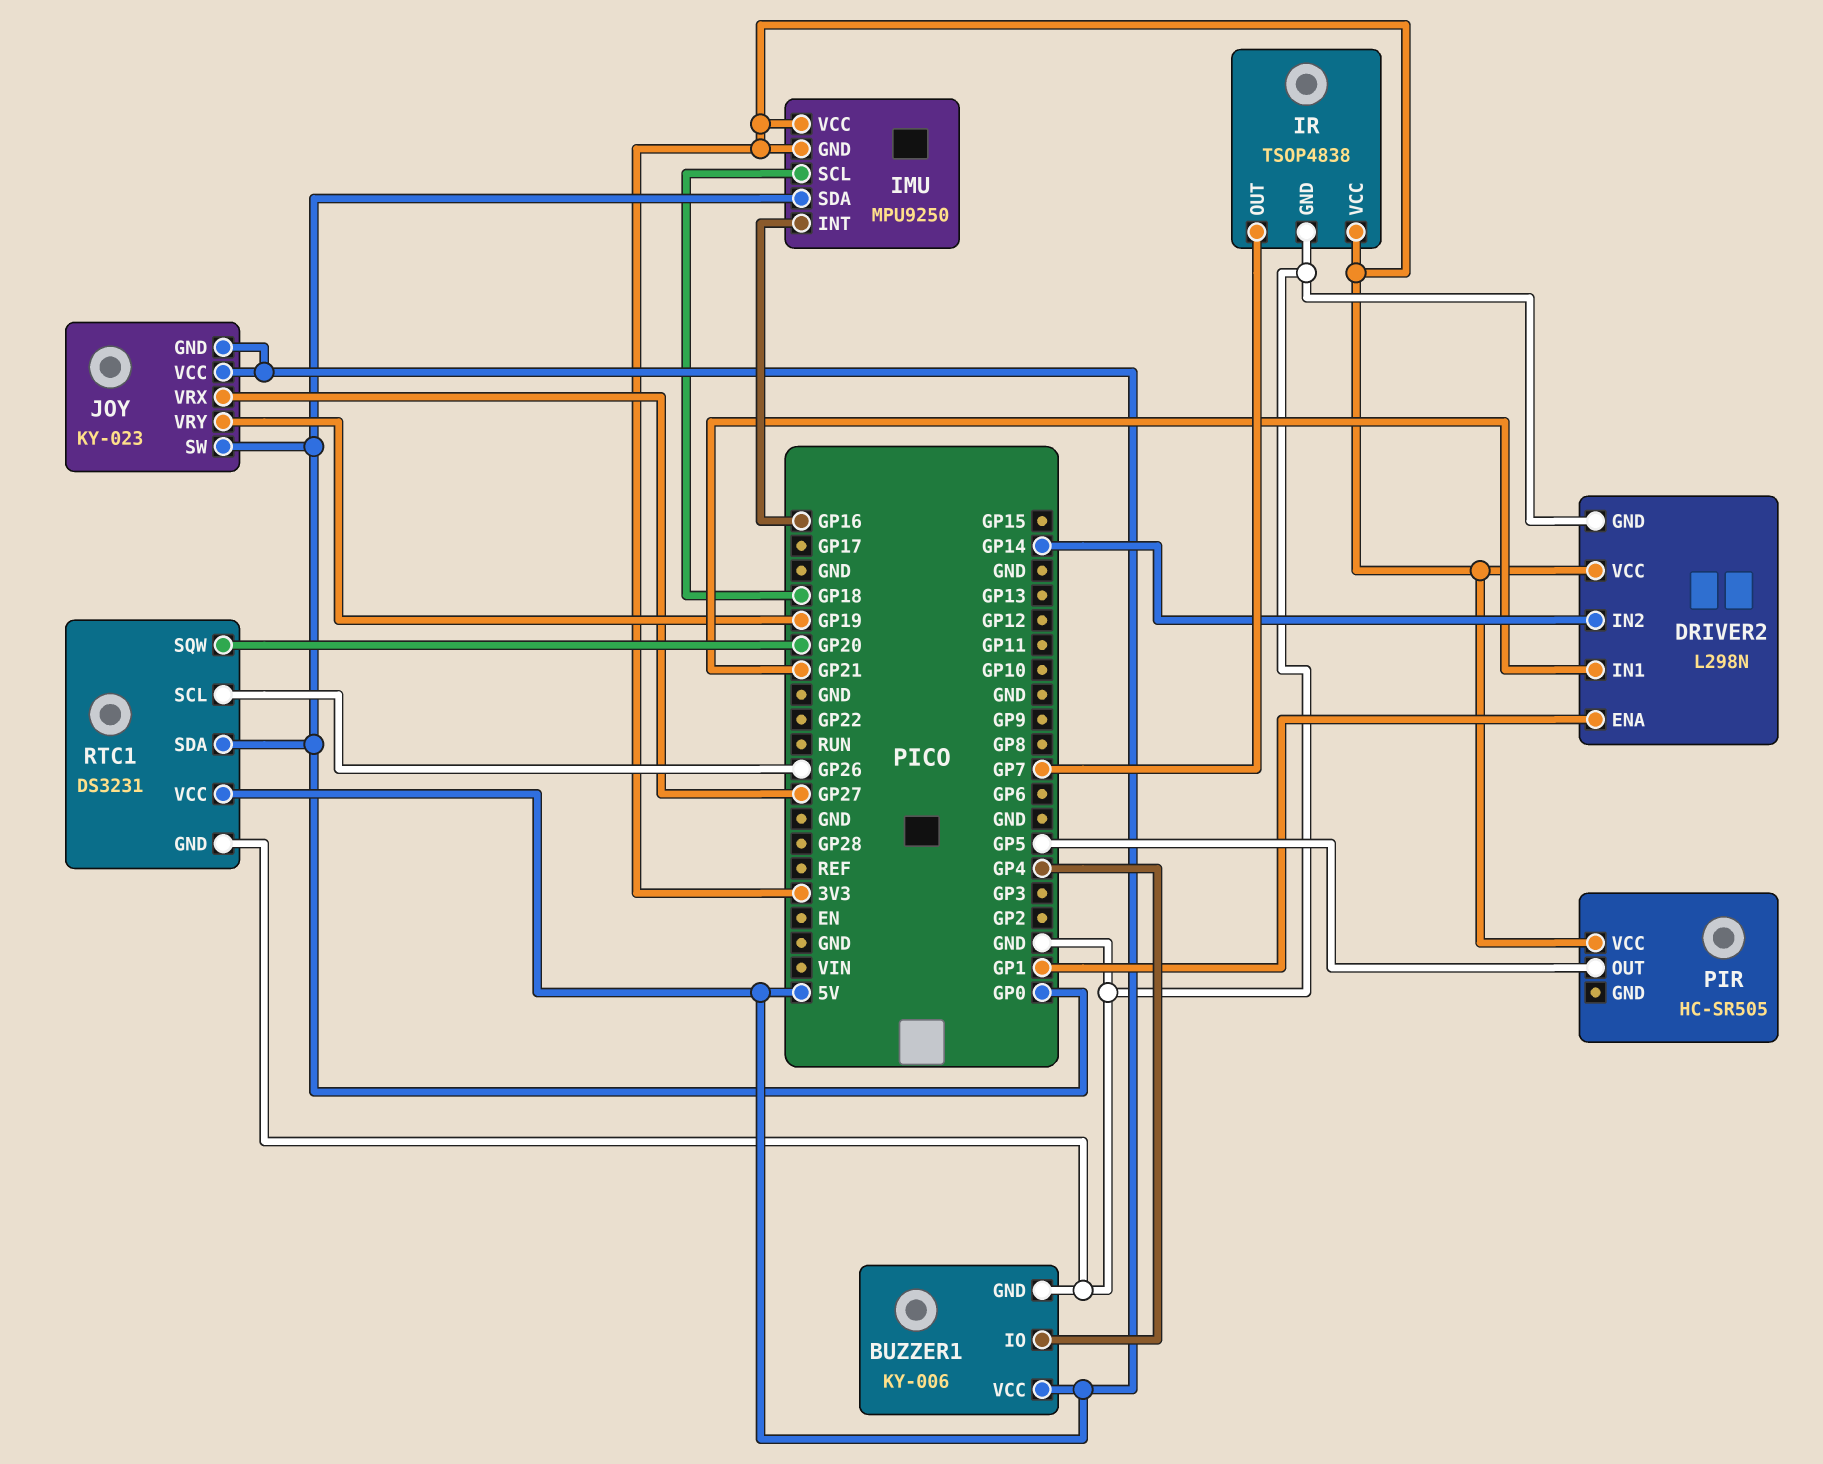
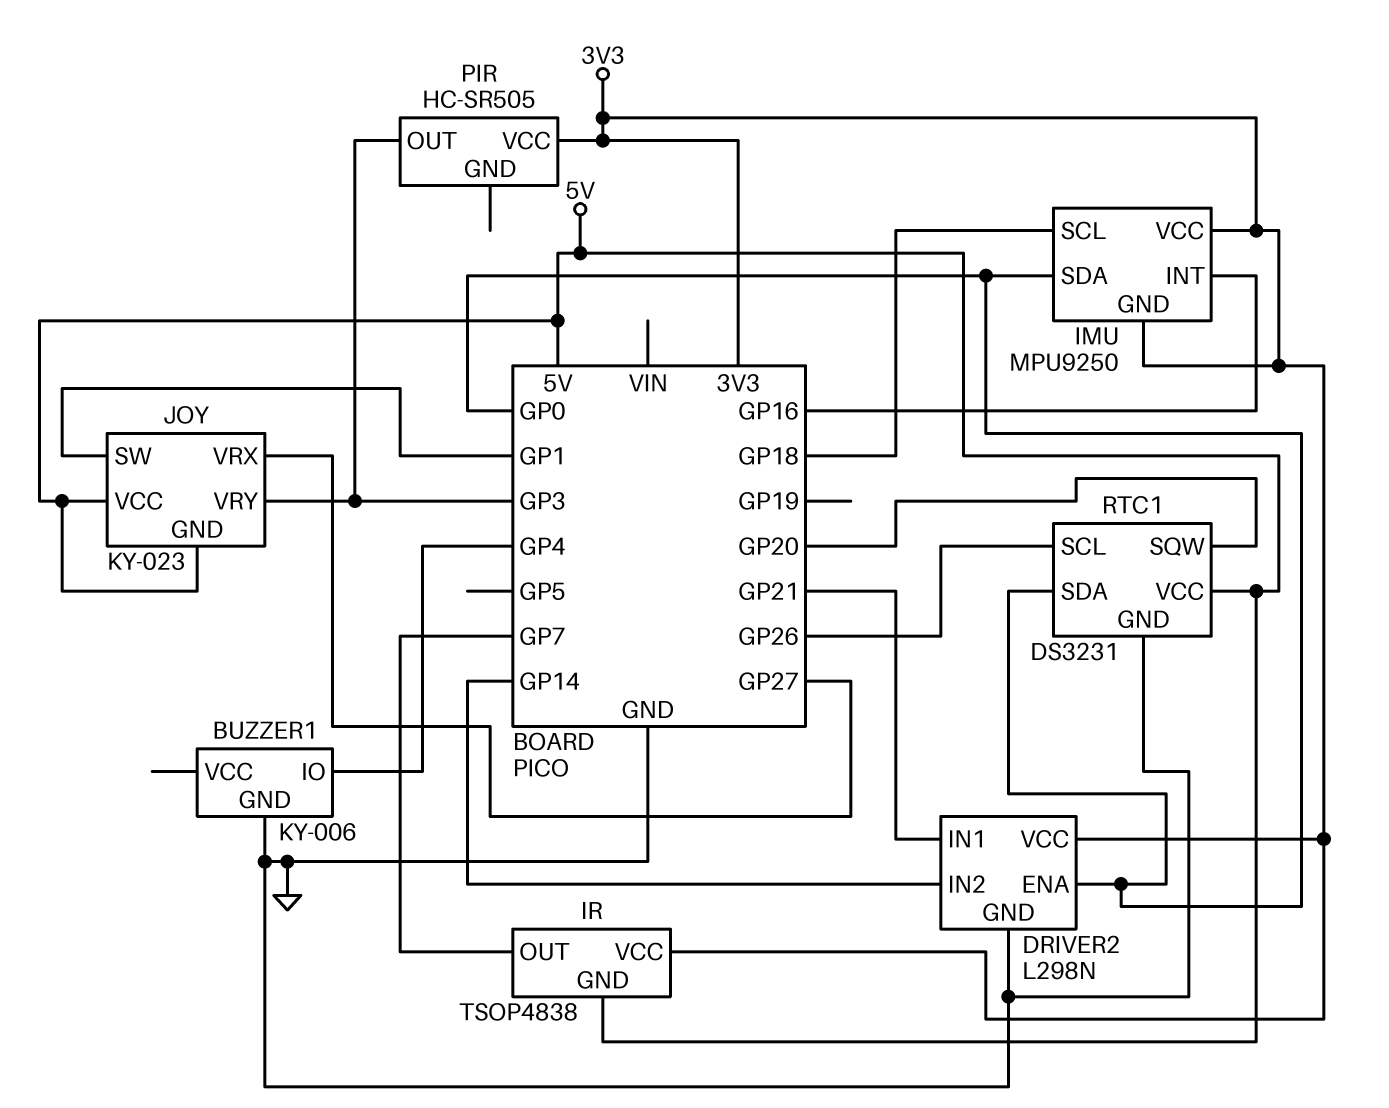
BUZZER1 pin VCC: 5V -> none
DRIVER2 pin ENA: GP1 -> GP0
IR pin GND: GND -> 5V
JOY pin SW: GP0 -> GP1
JOY pin VRY: GP19 -> GP3
PIR pin OUT: GP5 -> GP3

